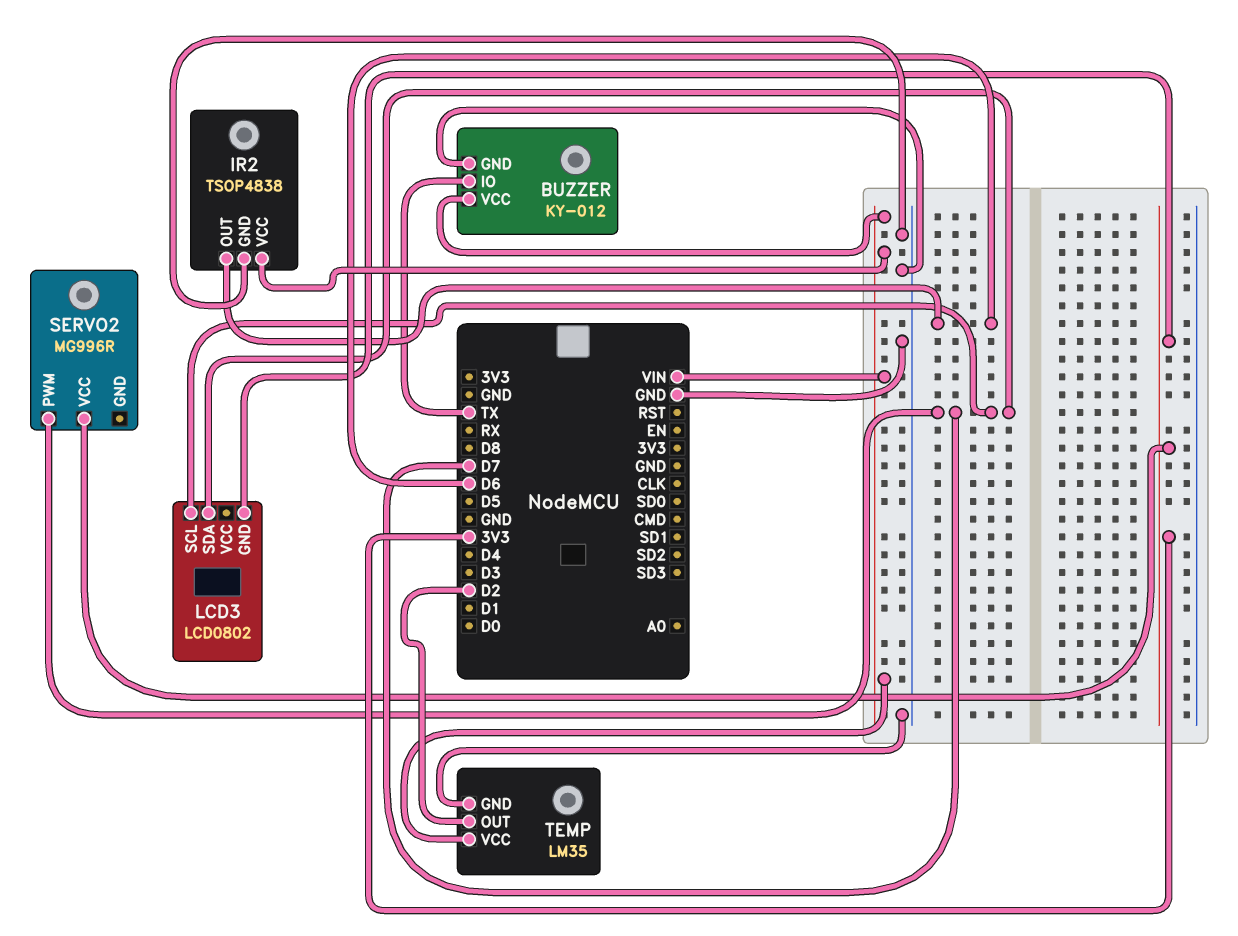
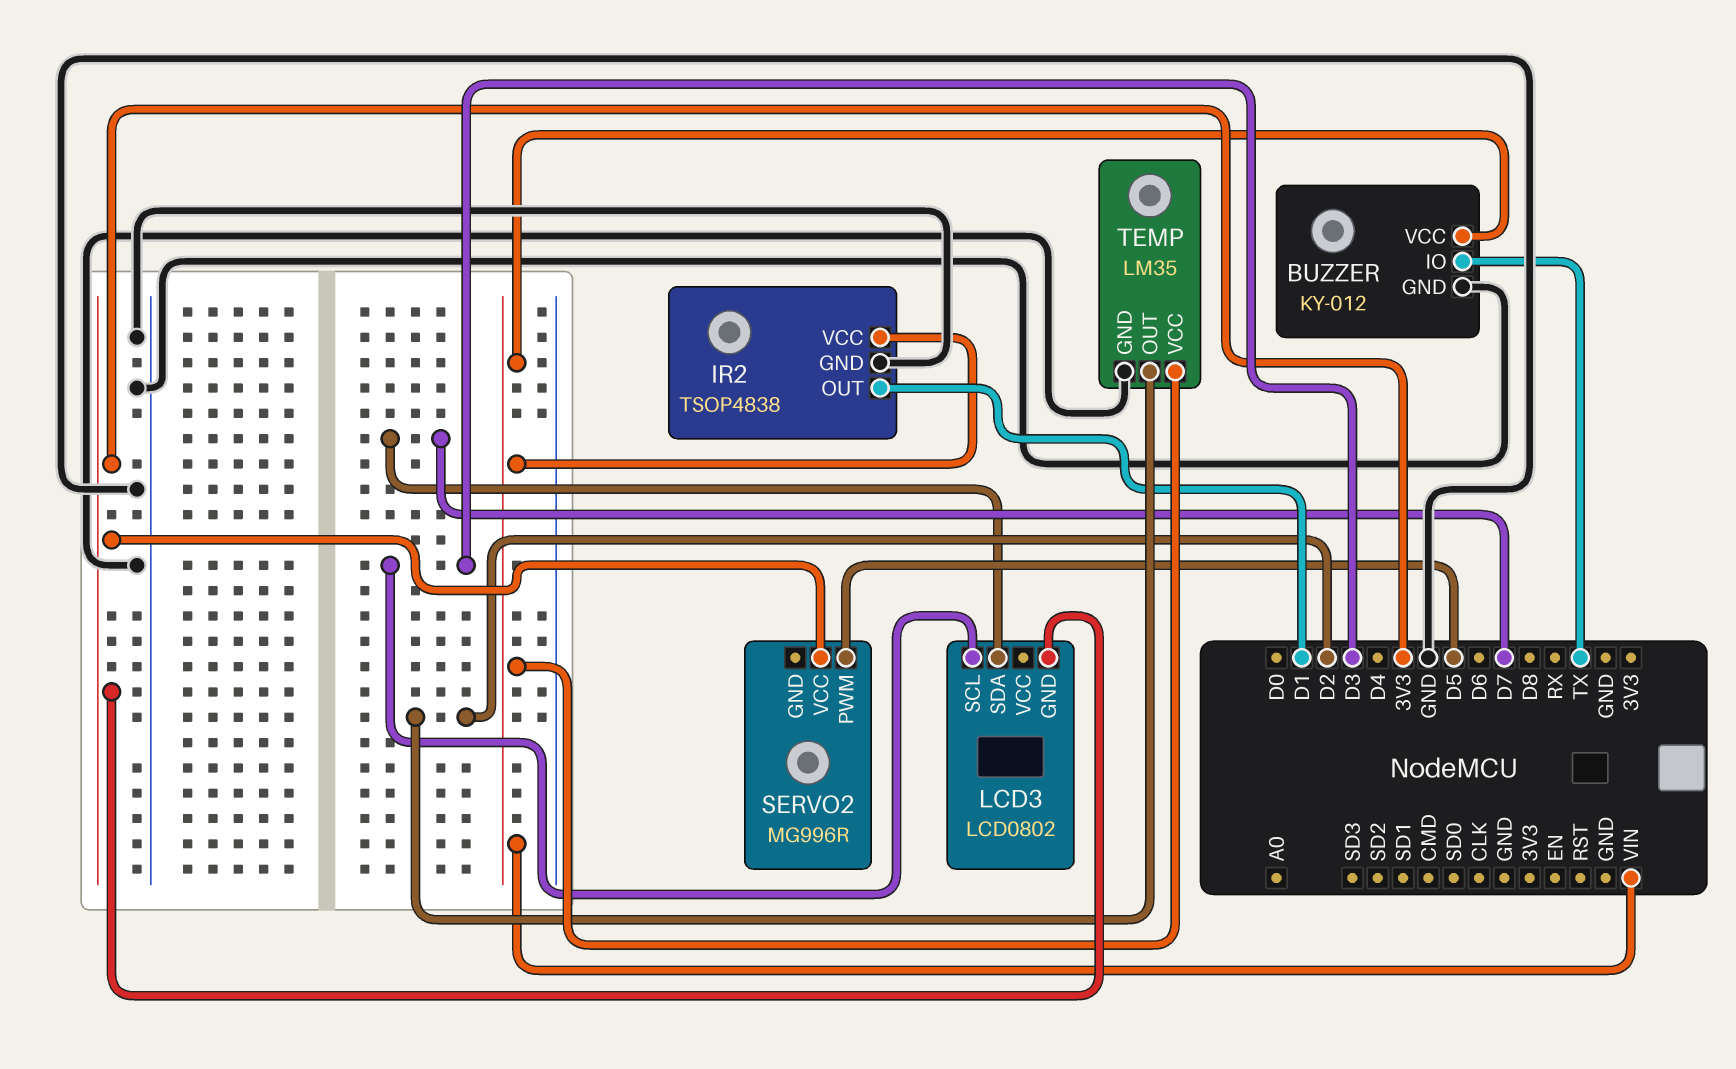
IR2 pin OUT: D6 -> D1
LCD3 pin SCL: D7 -> D3
SERVO2 pin PWM: D7 -> D5

